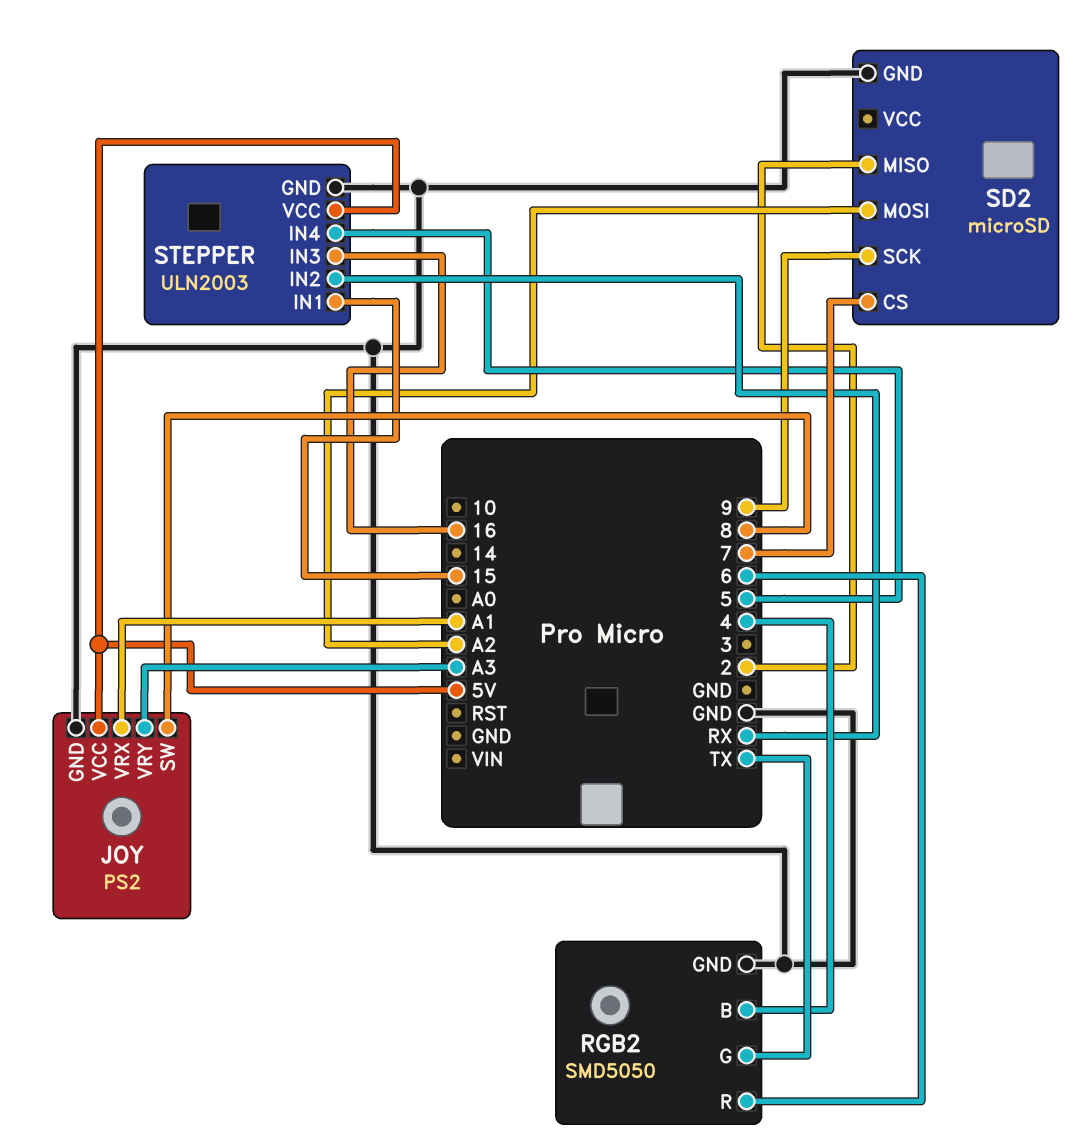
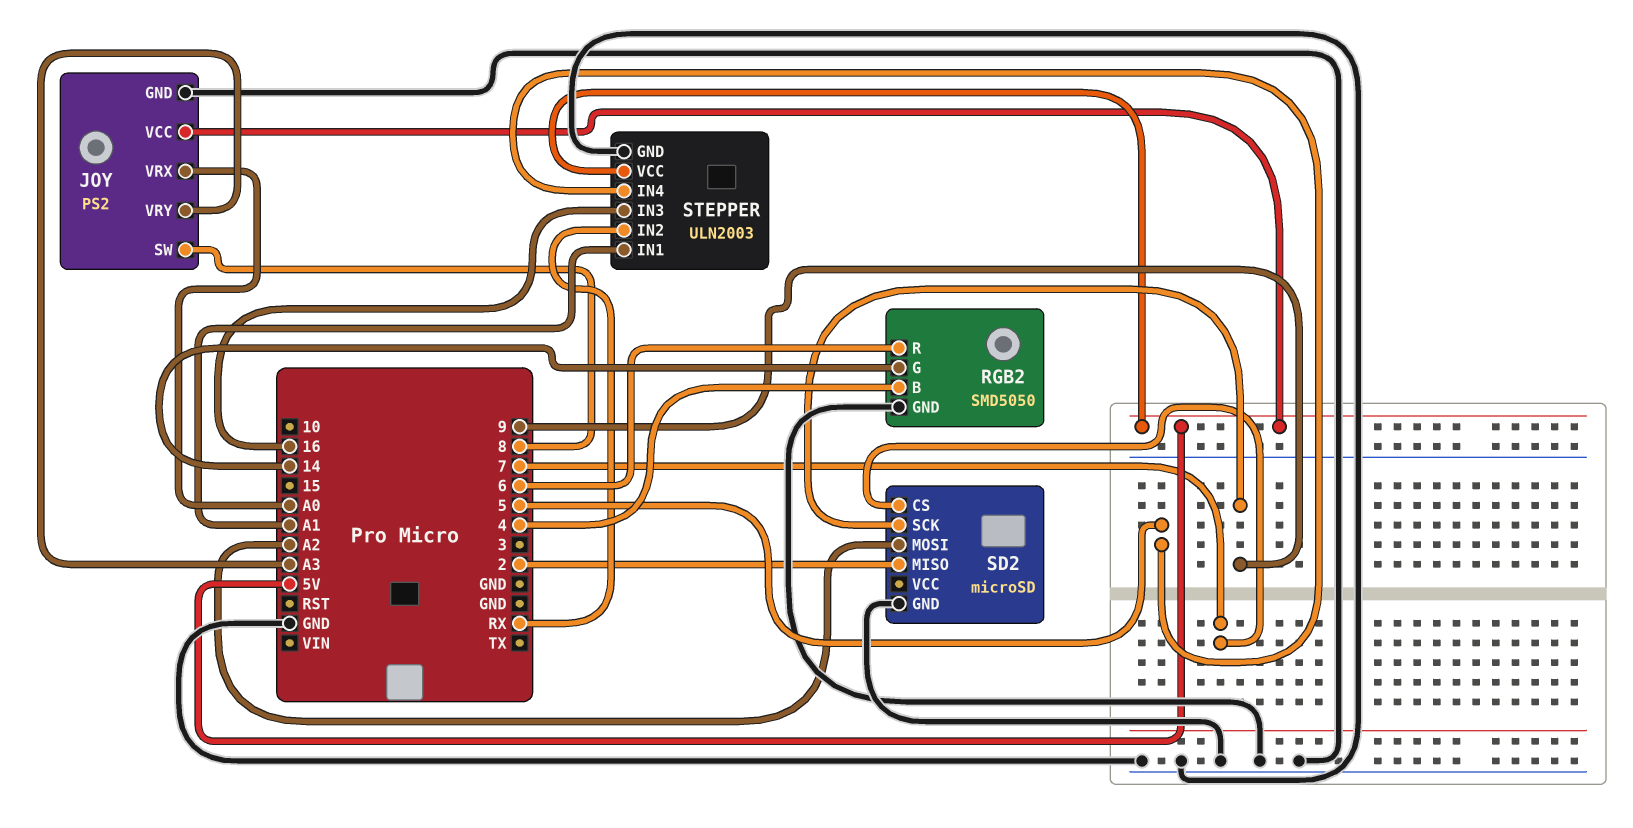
JOY pin VRX: A1 -> A0
RGB2 pin G: TX -> 14
STEPPER pin IN1: 15 -> A1

